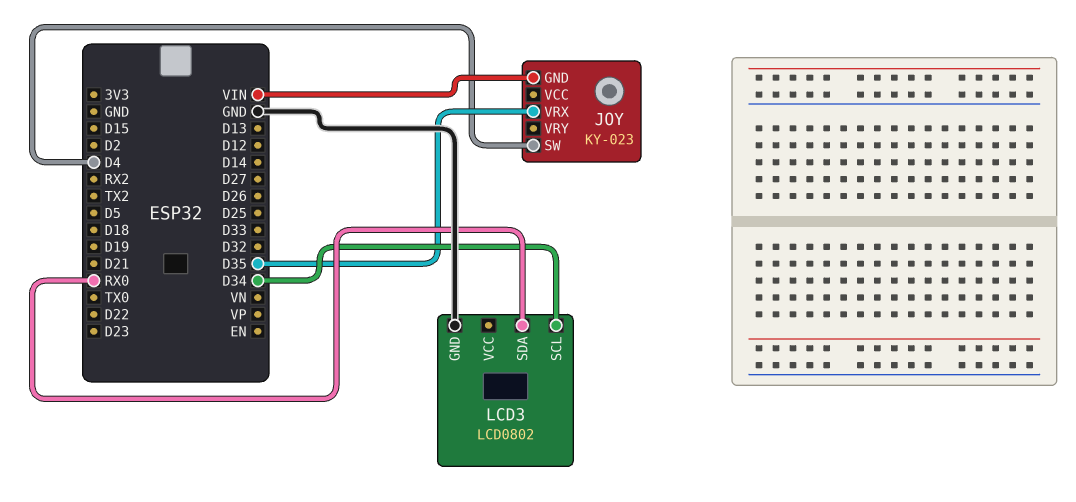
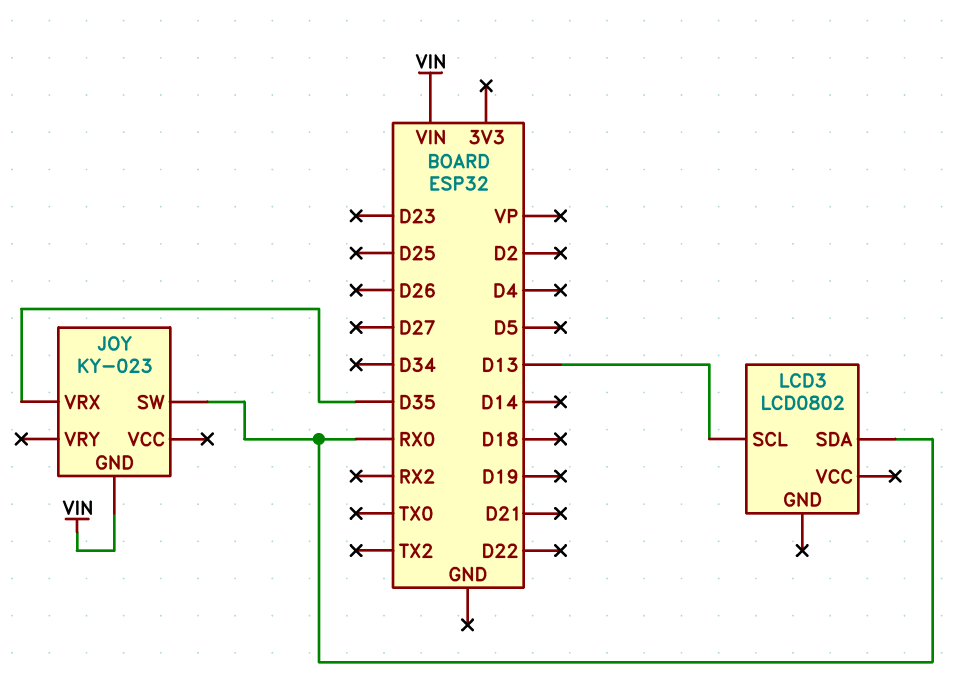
JOY pin SW: D4 -> RX0
LCD3 pin GND: GND -> none
LCD3 pin SCL: D34 -> D13

